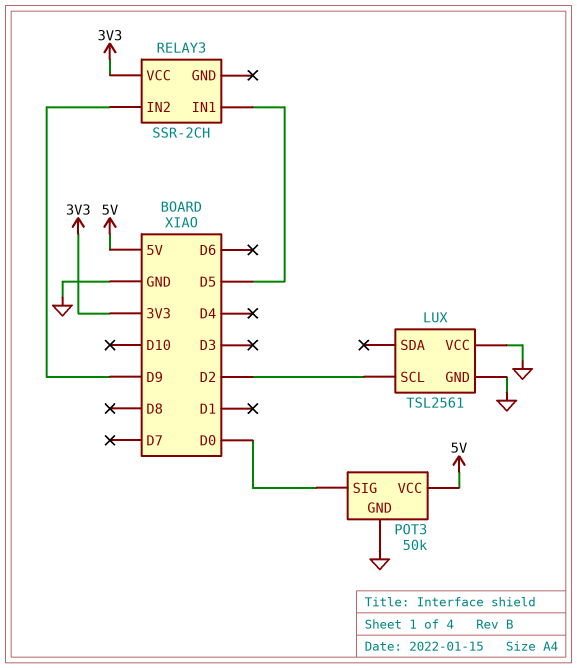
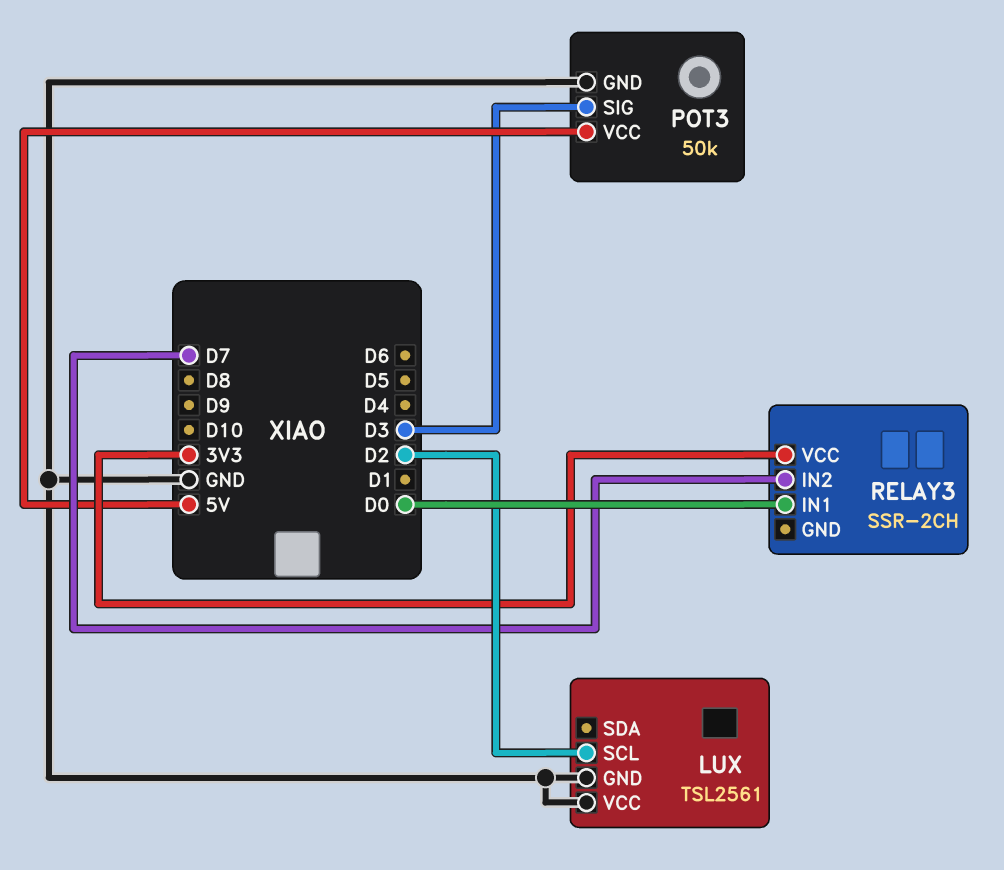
POT3 pin SIG: D0 -> D3
RELAY3 pin IN1: D5 -> D0
RELAY3 pin IN2: D9 -> D7

